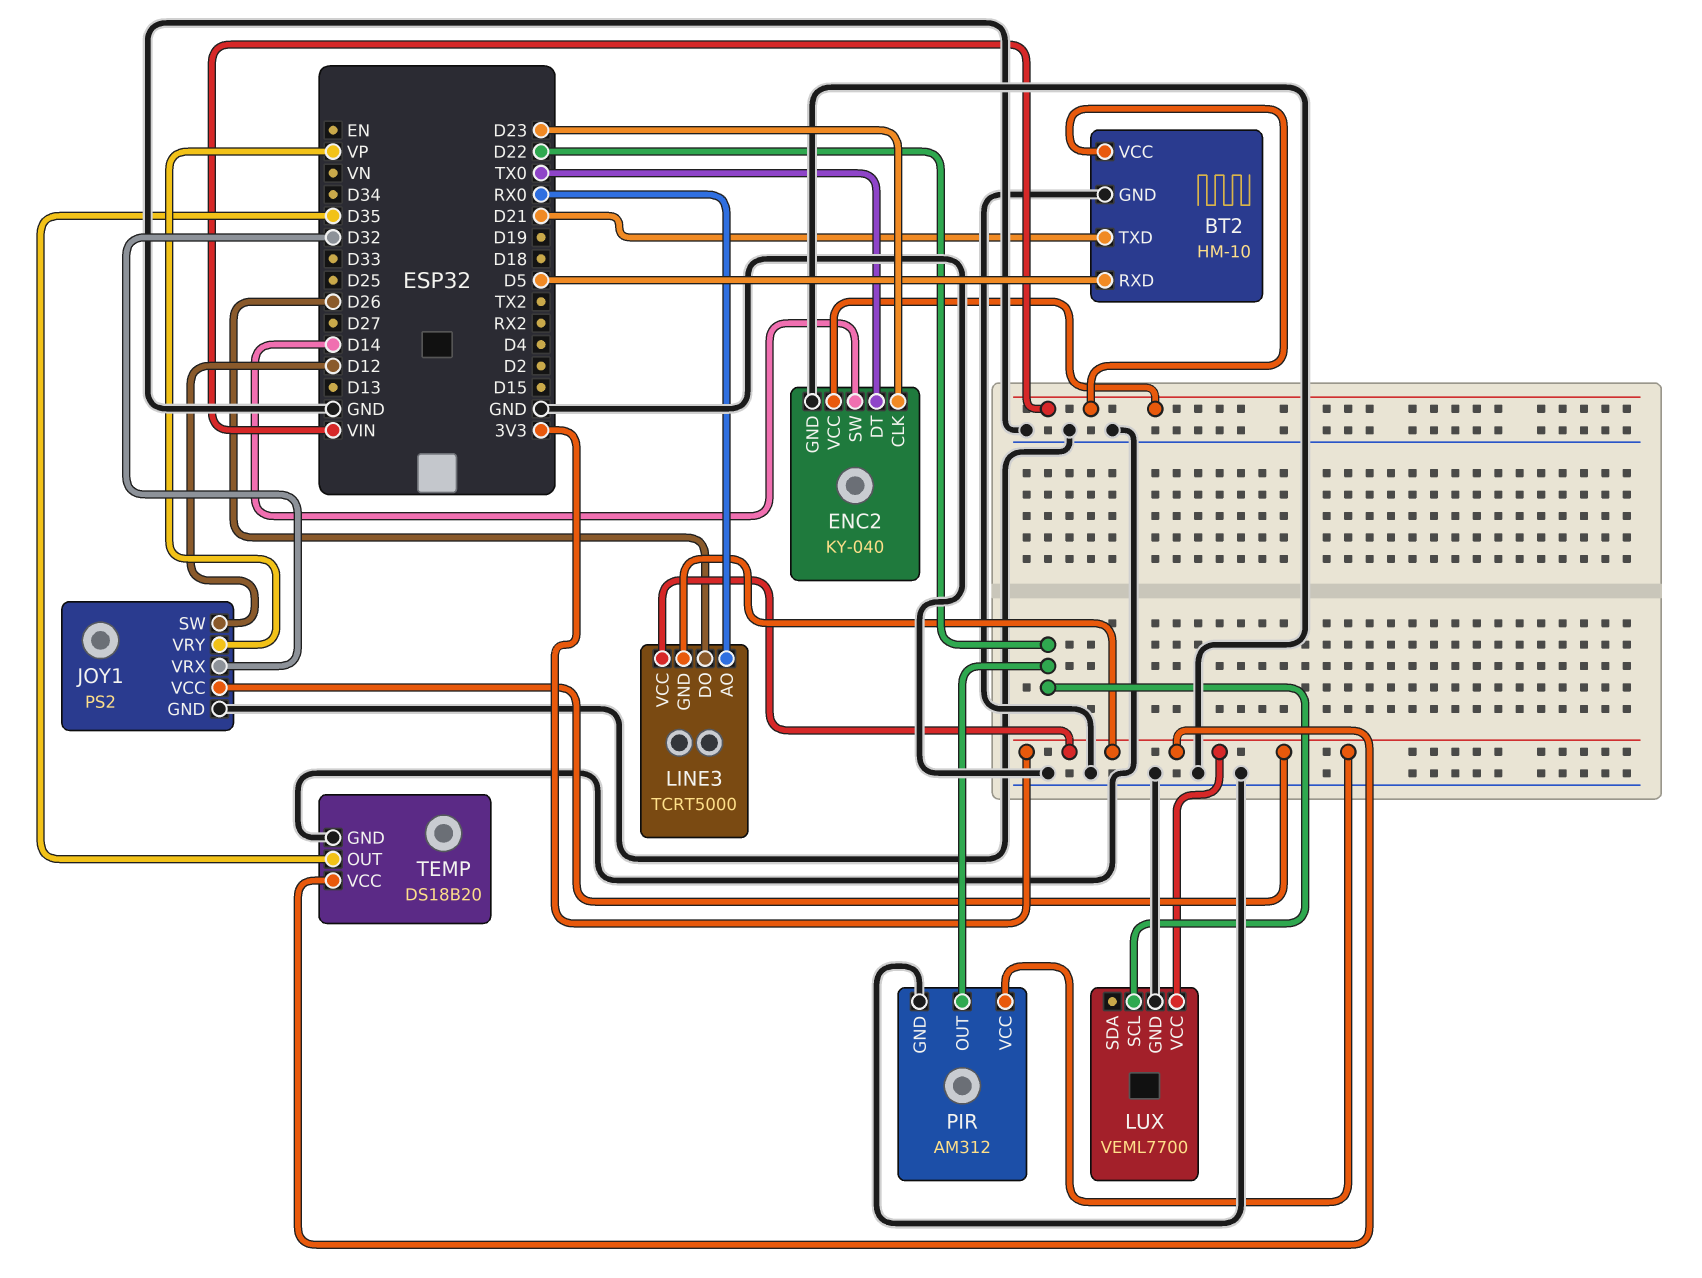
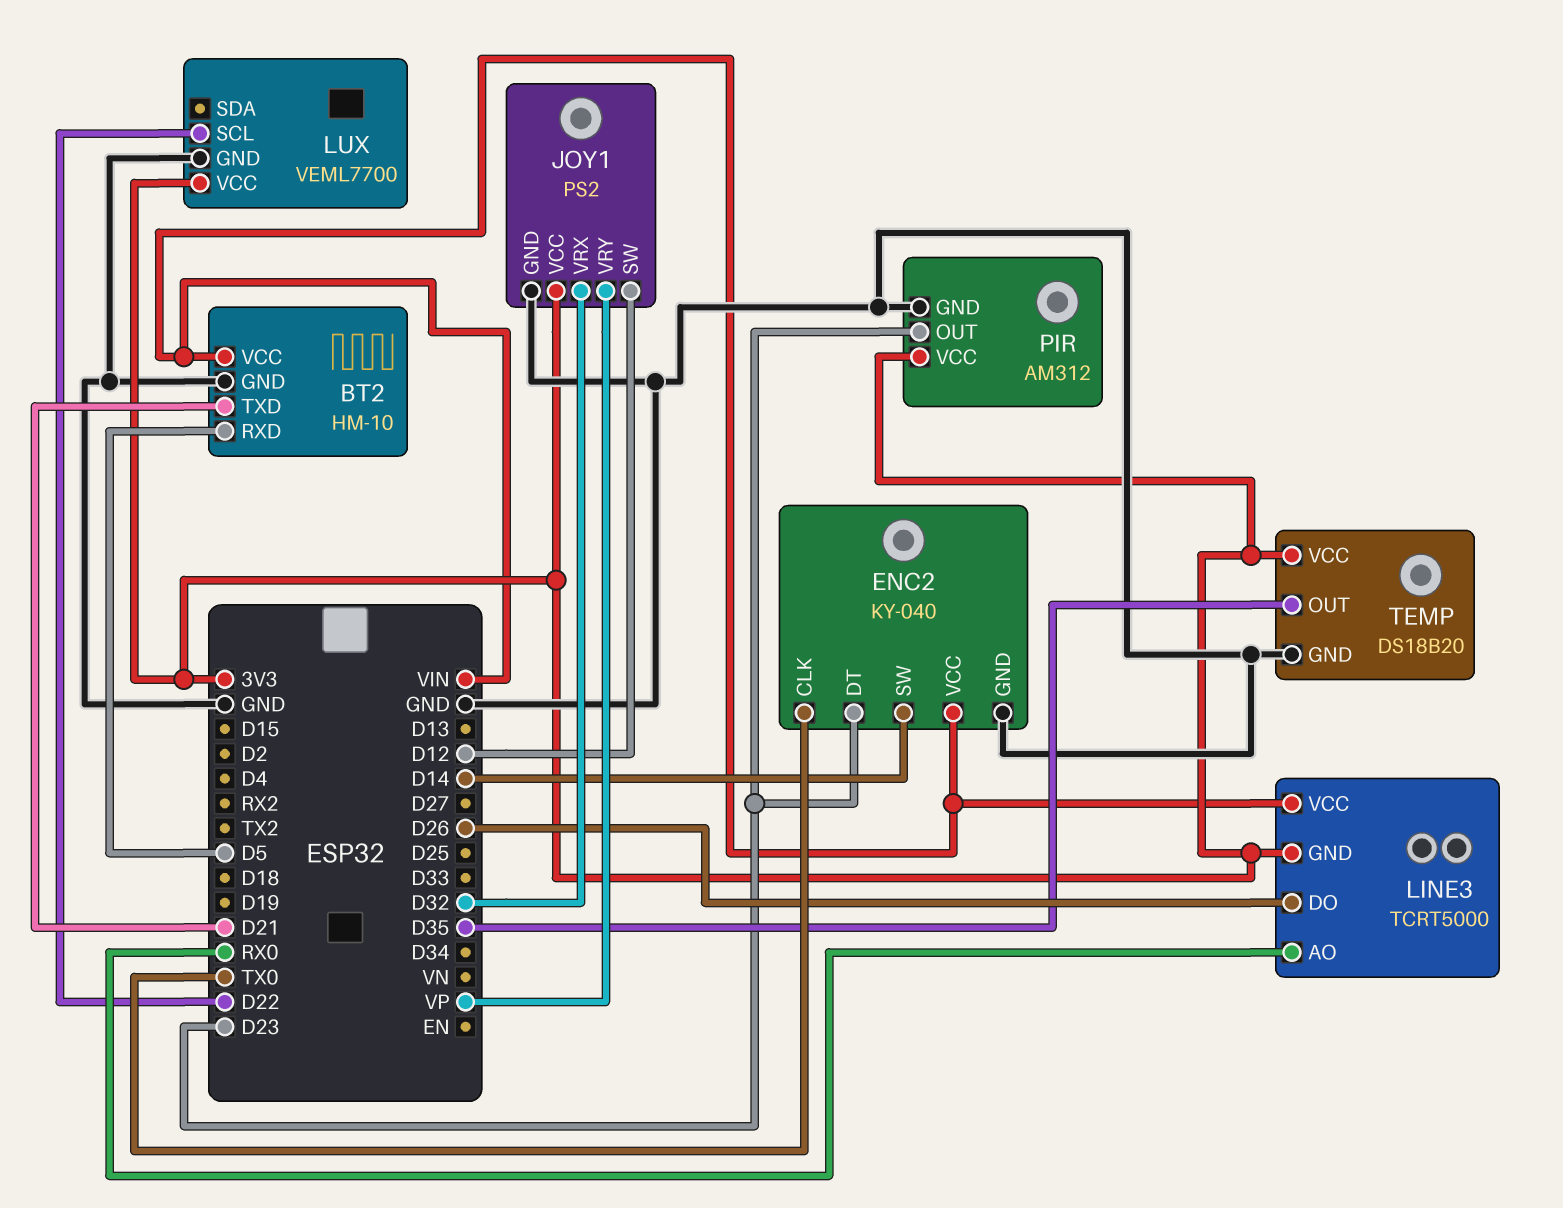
ENC2 pin CLK: D23 -> TX0
ENC2 pin DT: TX0 -> D23
LINE3 pin VCC: 3V3 -> VIN
PIR pin OUT: D22 -> D23

